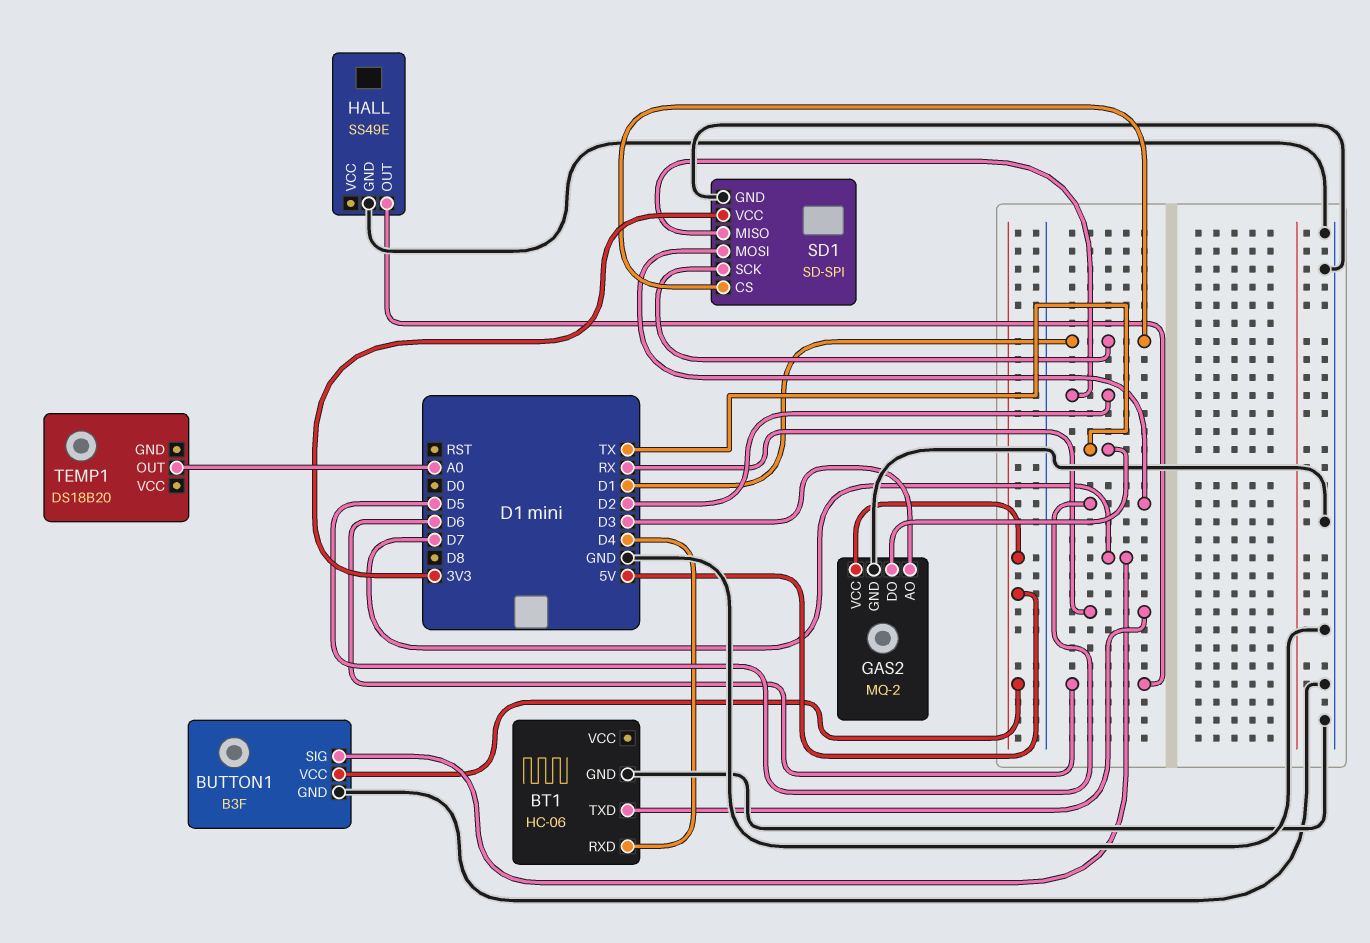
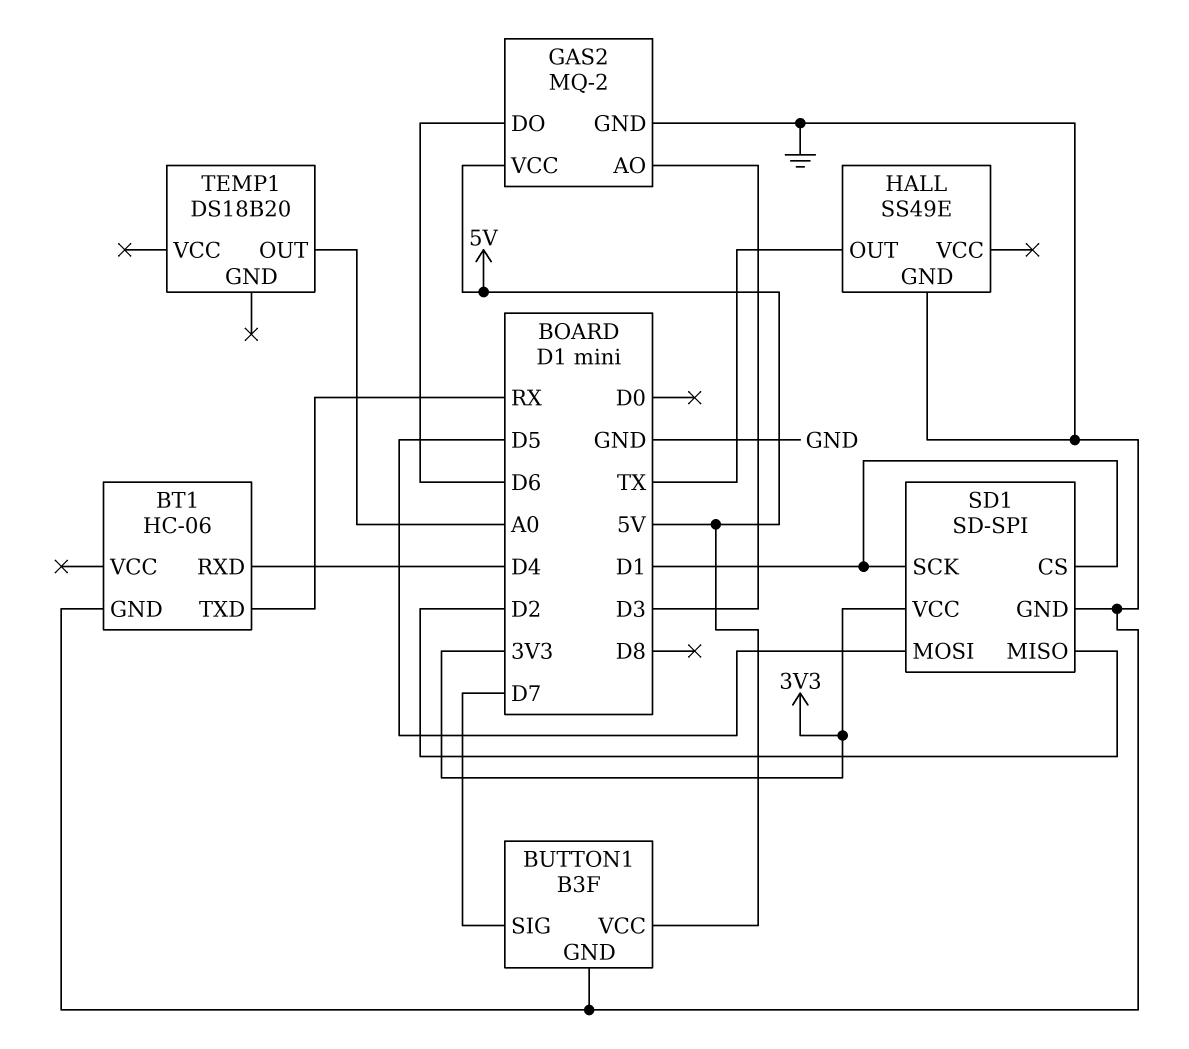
GAS2 pin DO: TX -> D6
HALL pin OUT: D6 -> TX

